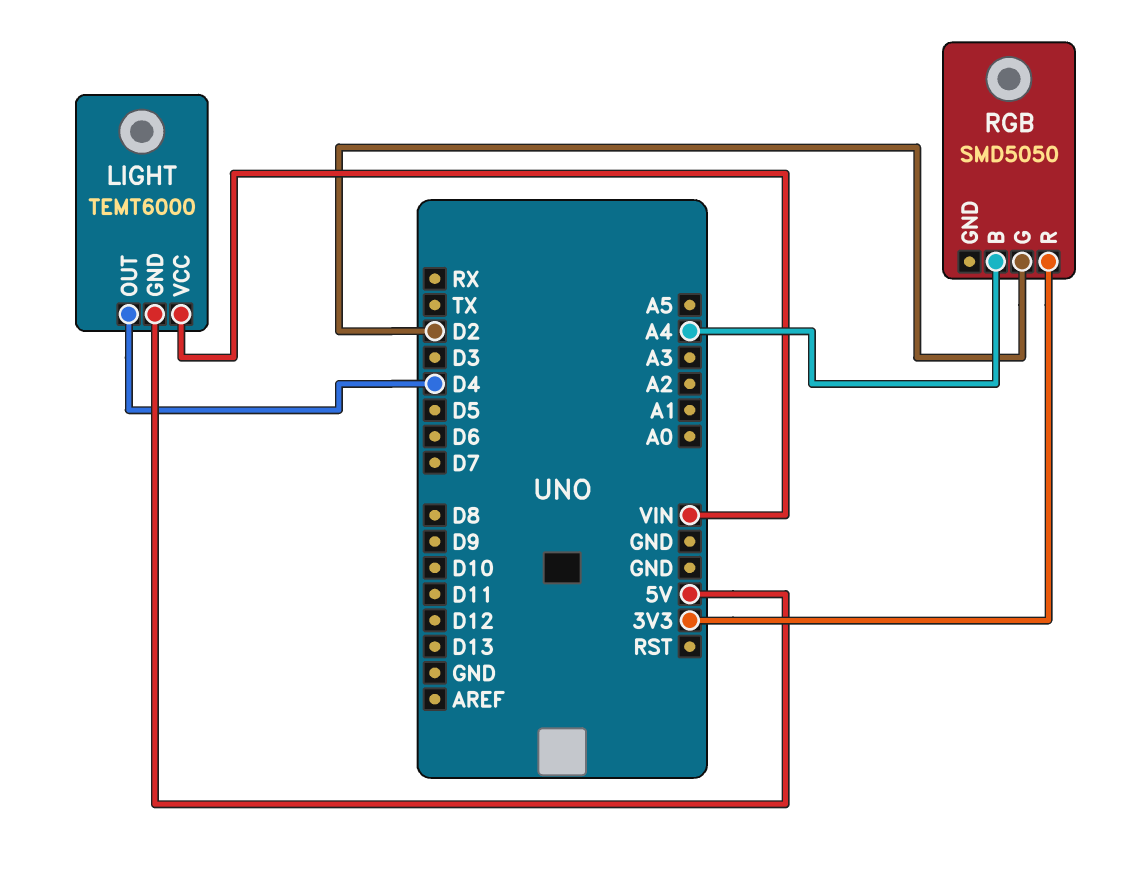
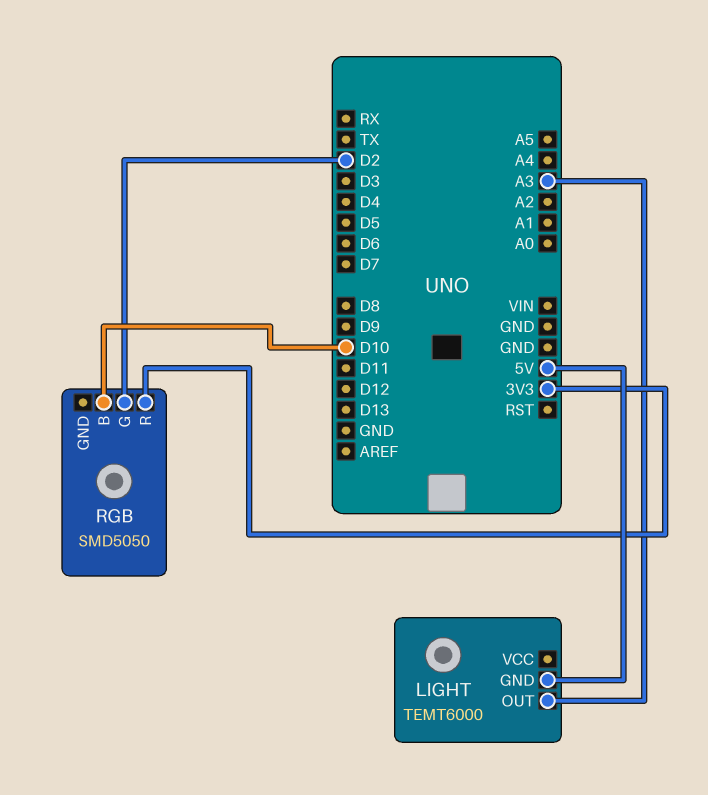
LIGHT pin OUT: D4 -> A3
LIGHT pin VCC: VIN -> none
RGB pin B: A4 -> D10

